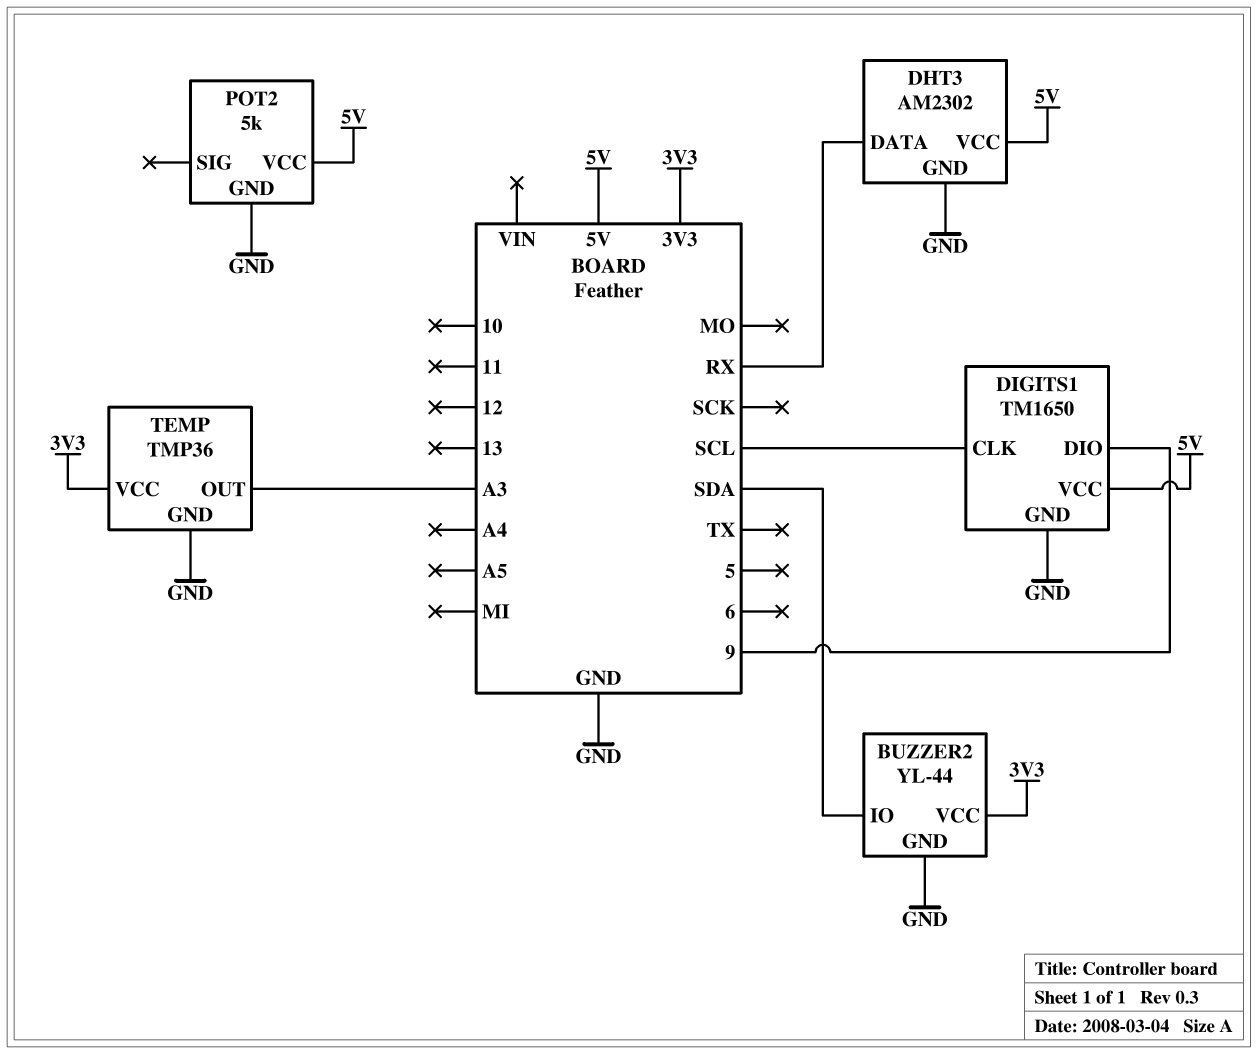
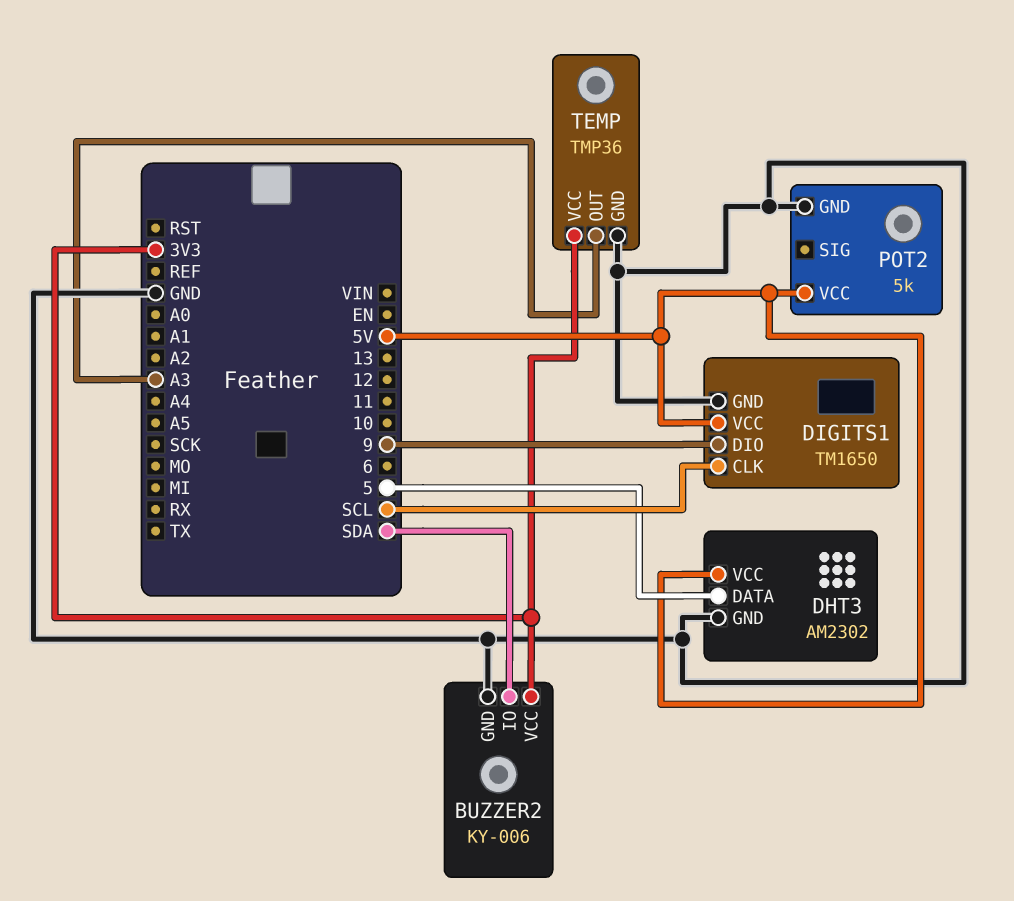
BUZZER2: YL-44 -> KY-006
DHT3 pin DATA: RX -> 5

